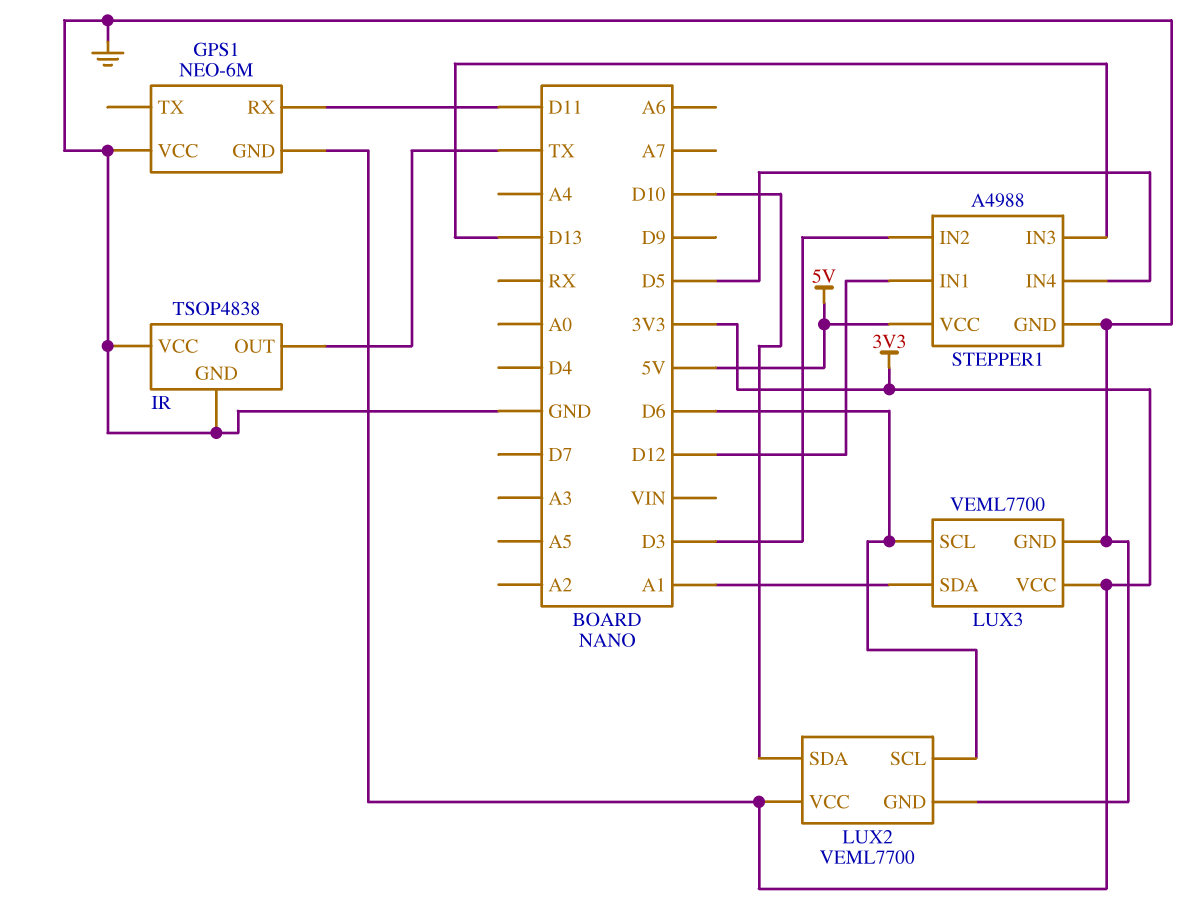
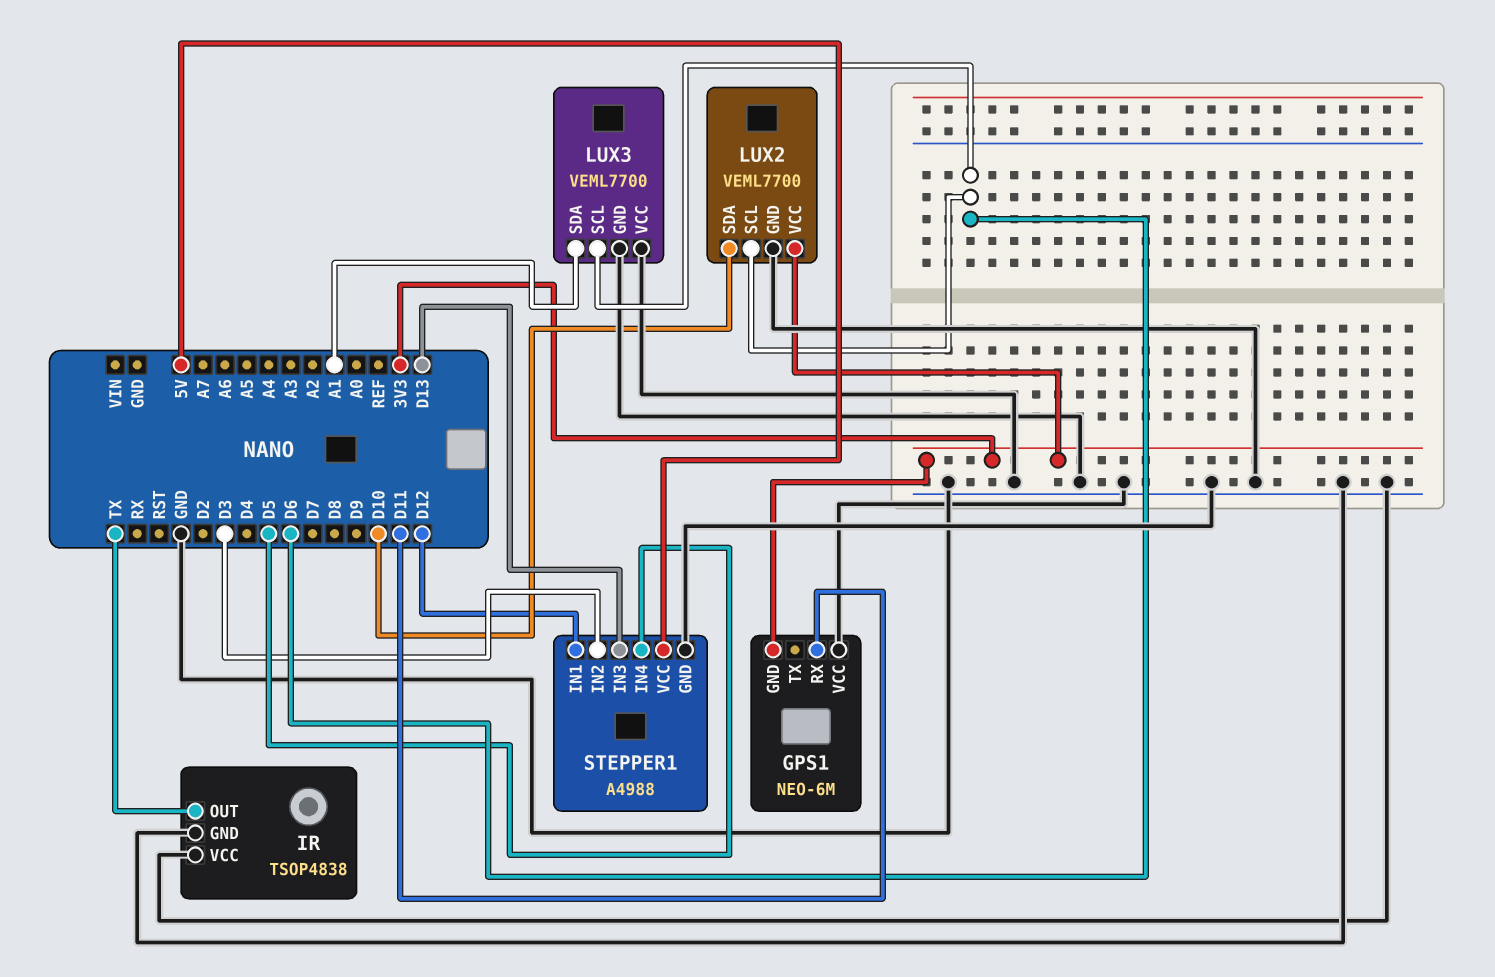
LUX3 pin VCC: 3V3 -> GND

